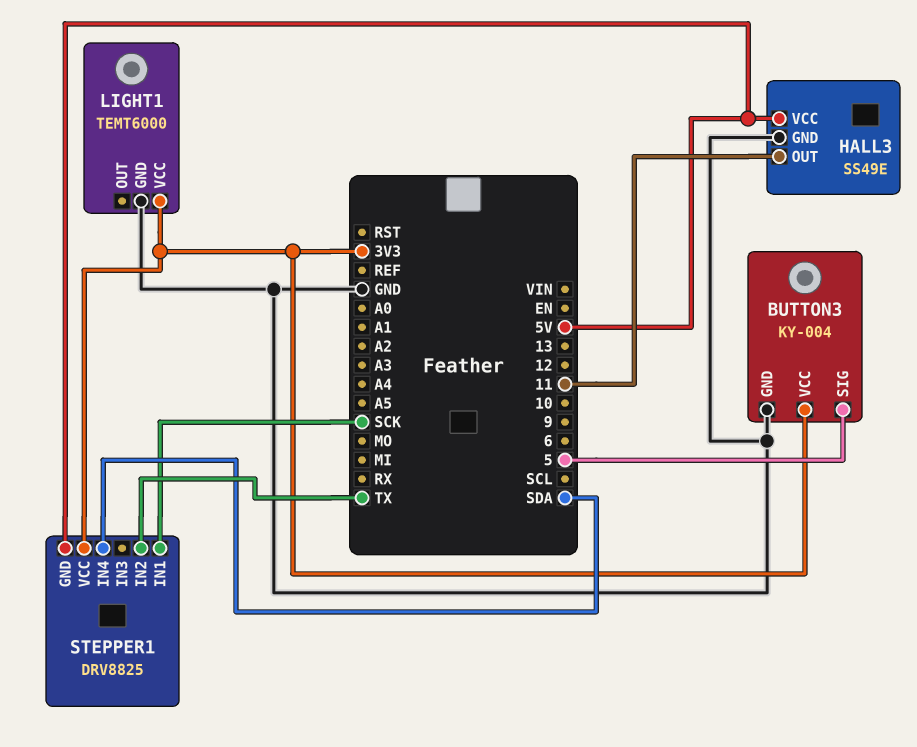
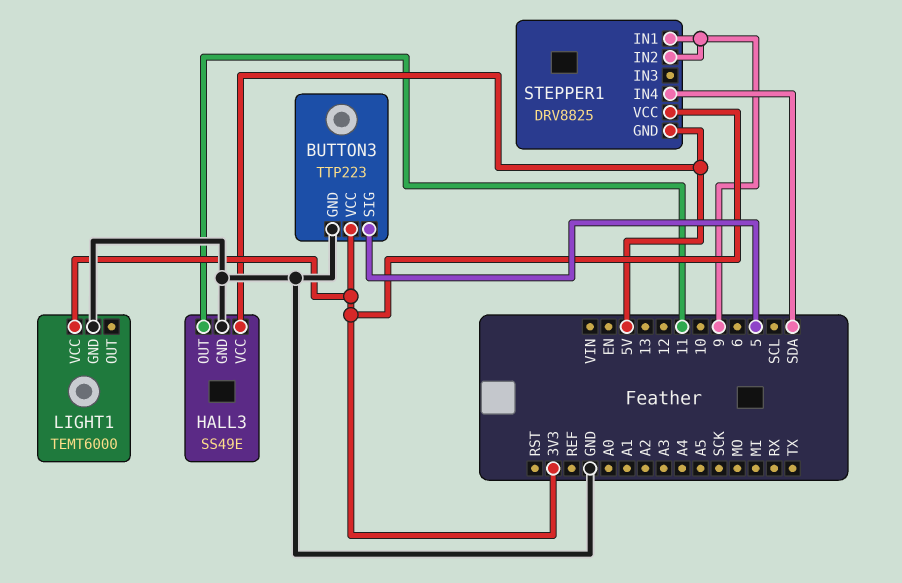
BUTTON3: KY-004 -> TTP223
STEPPER1 pin IN1: SCK -> 9
STEPPER1 pin IN2: TX -> 9

